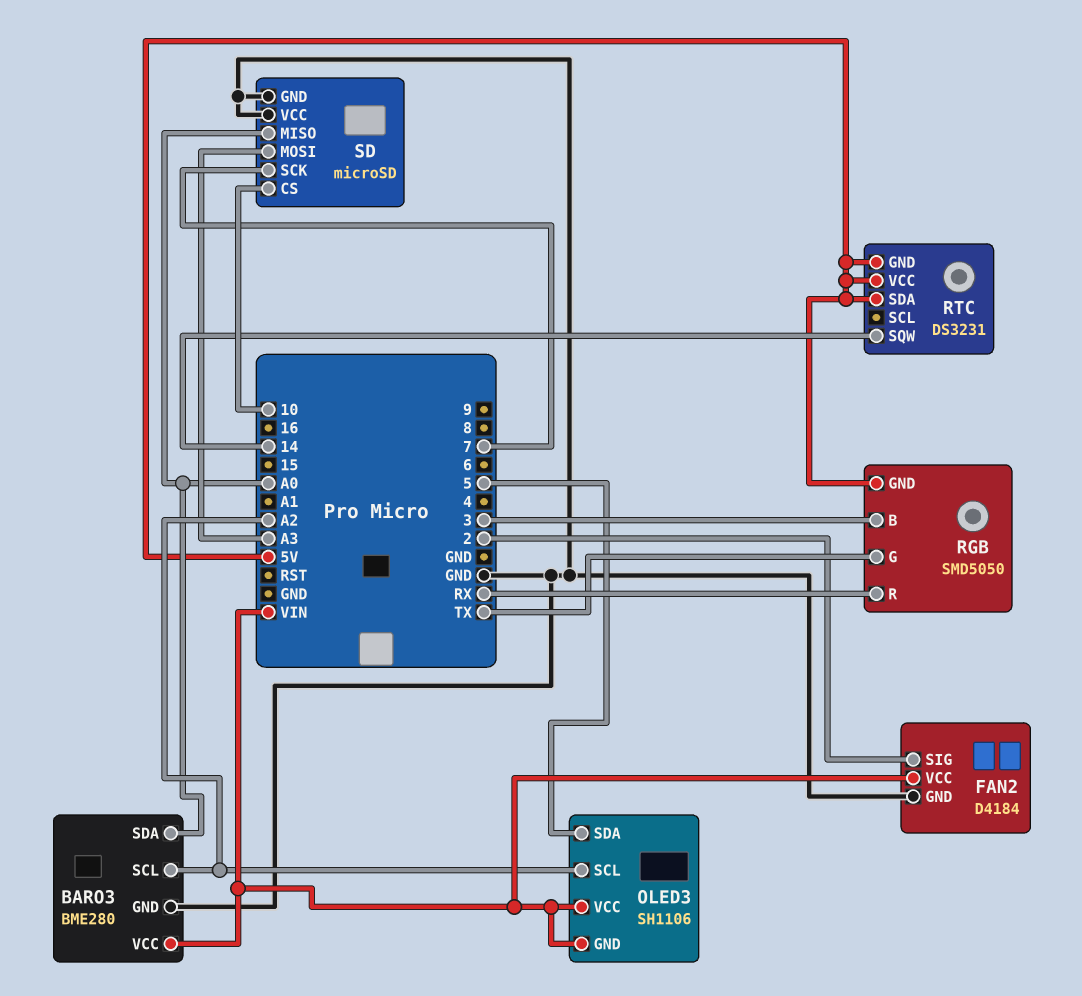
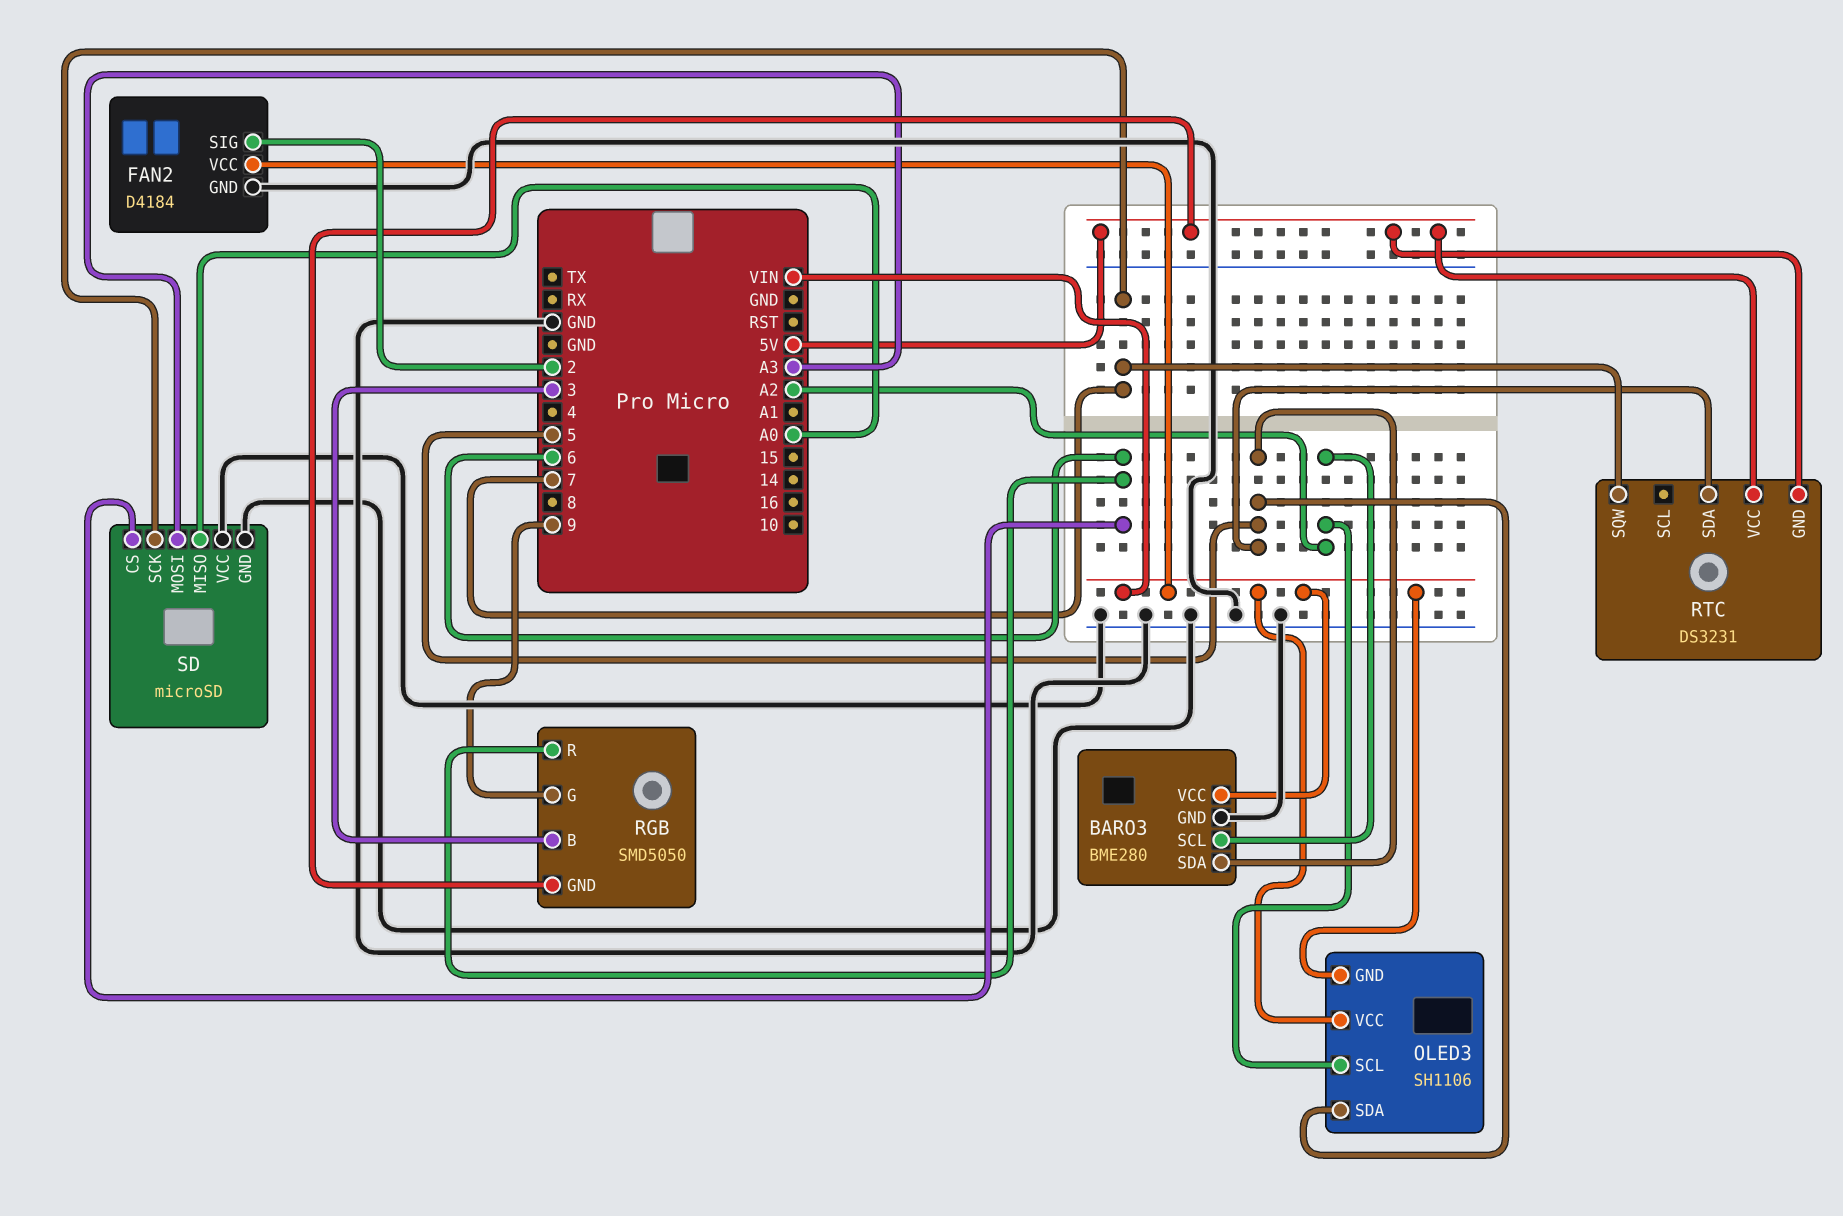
BARO3 pin SDA: A0 -> 5
RGB pin G: TX -> 9
RGB pin R: RX -> 6
RTC pin SDA: 5V -> 5
RTC pin SQW: 14 -> 7
SD pin CS: 10 -> 6

